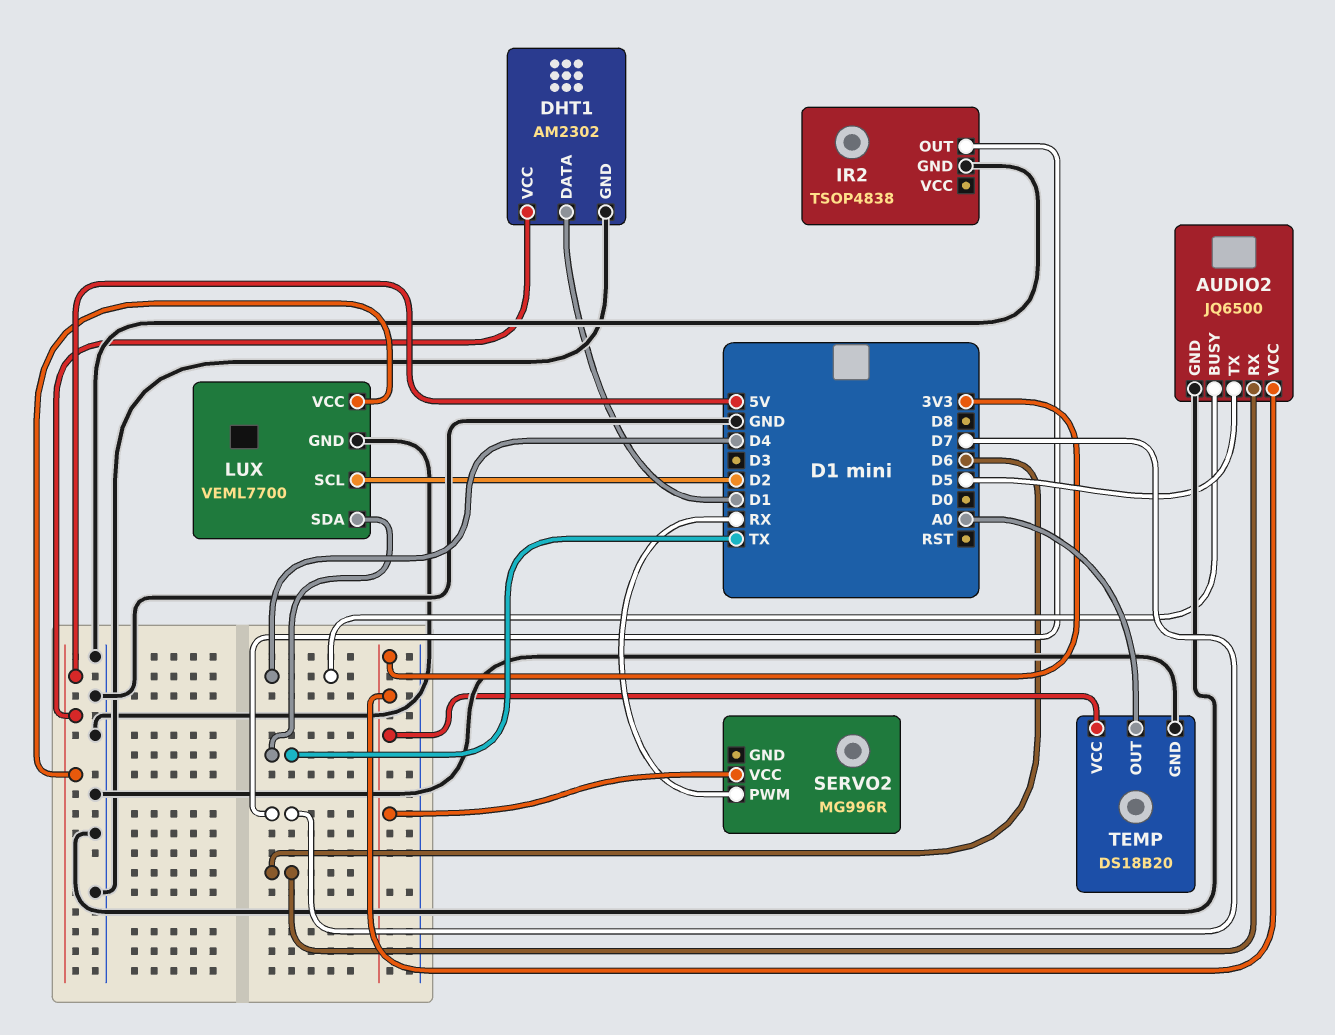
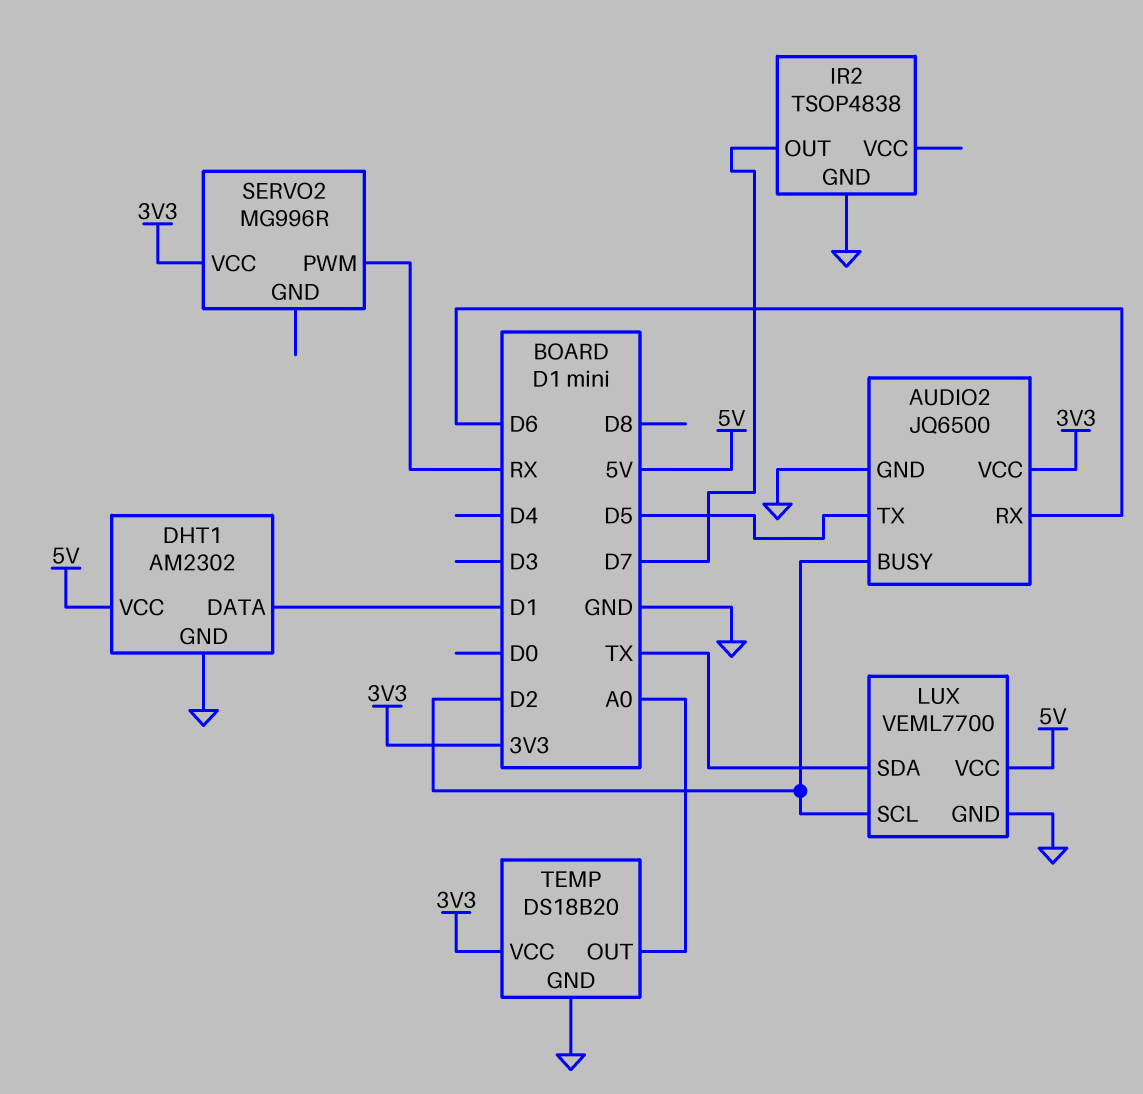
AUDIO2 pin BUSY: D4 -> D2

